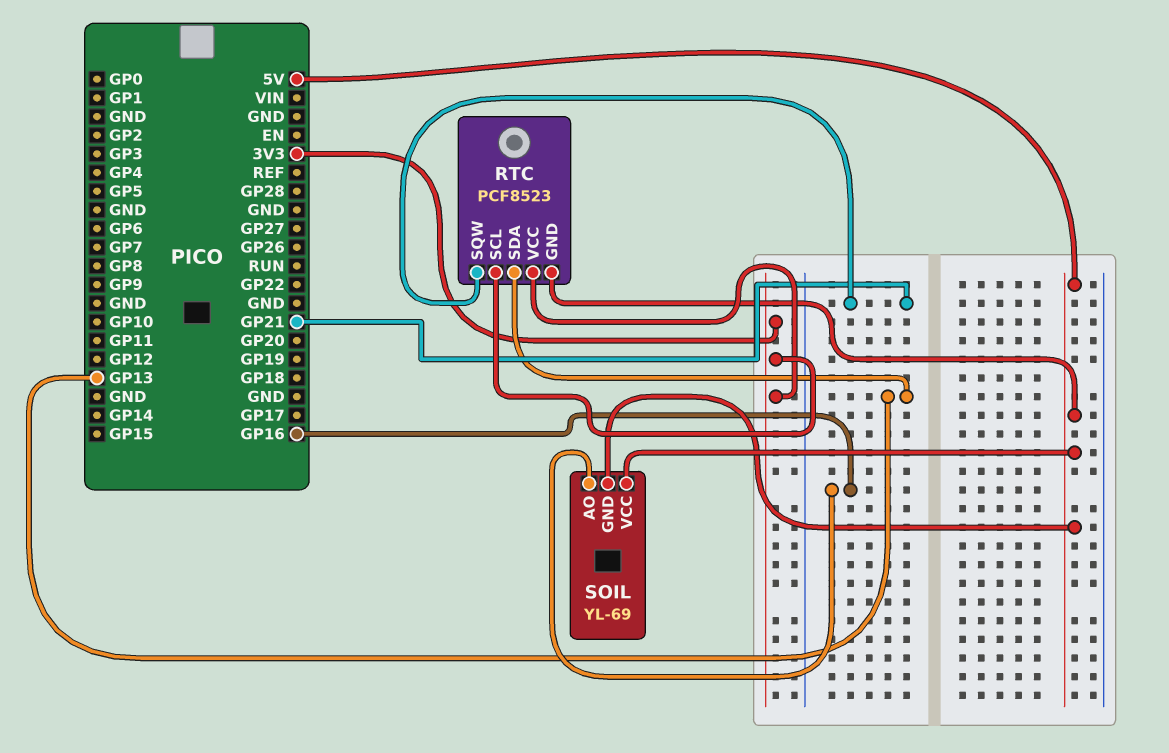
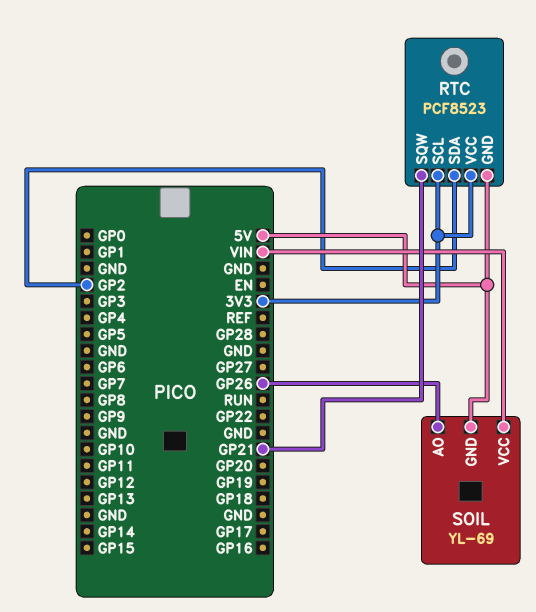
RTC pin SDA: GP13 -> GP2
SOIL pin AO: GP16 -> GP26
SOIL pin VCC: 5V -> VIN

